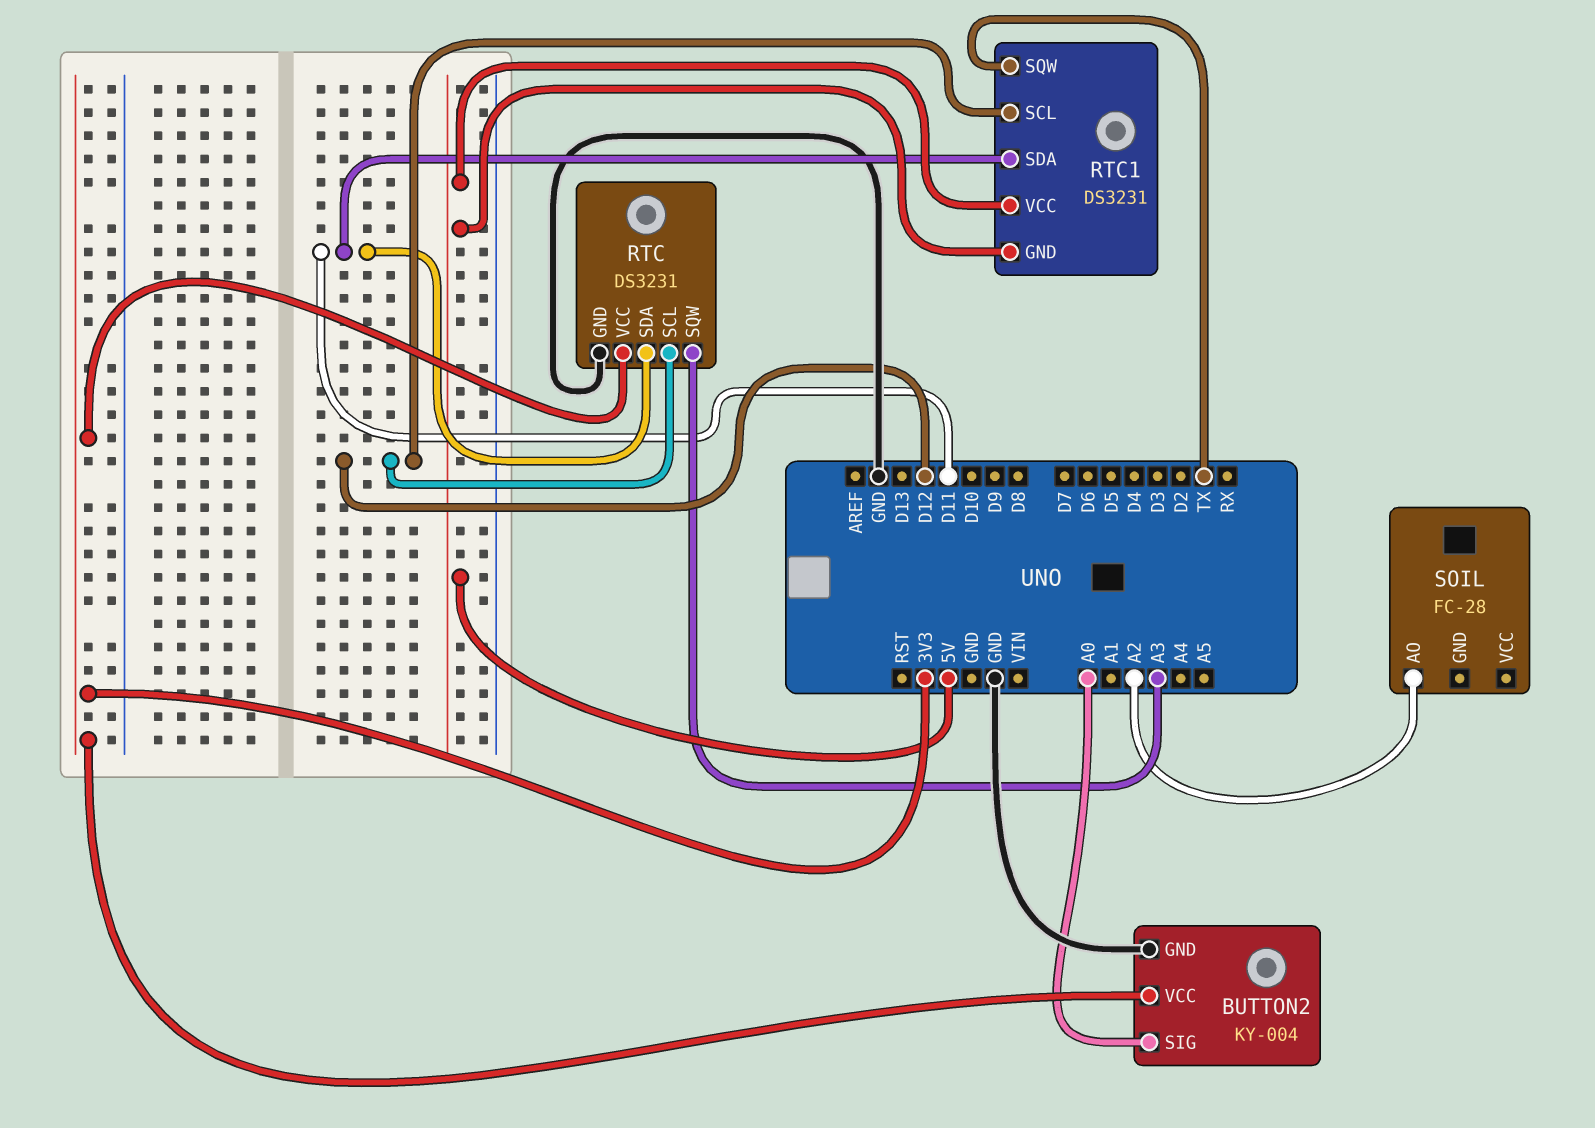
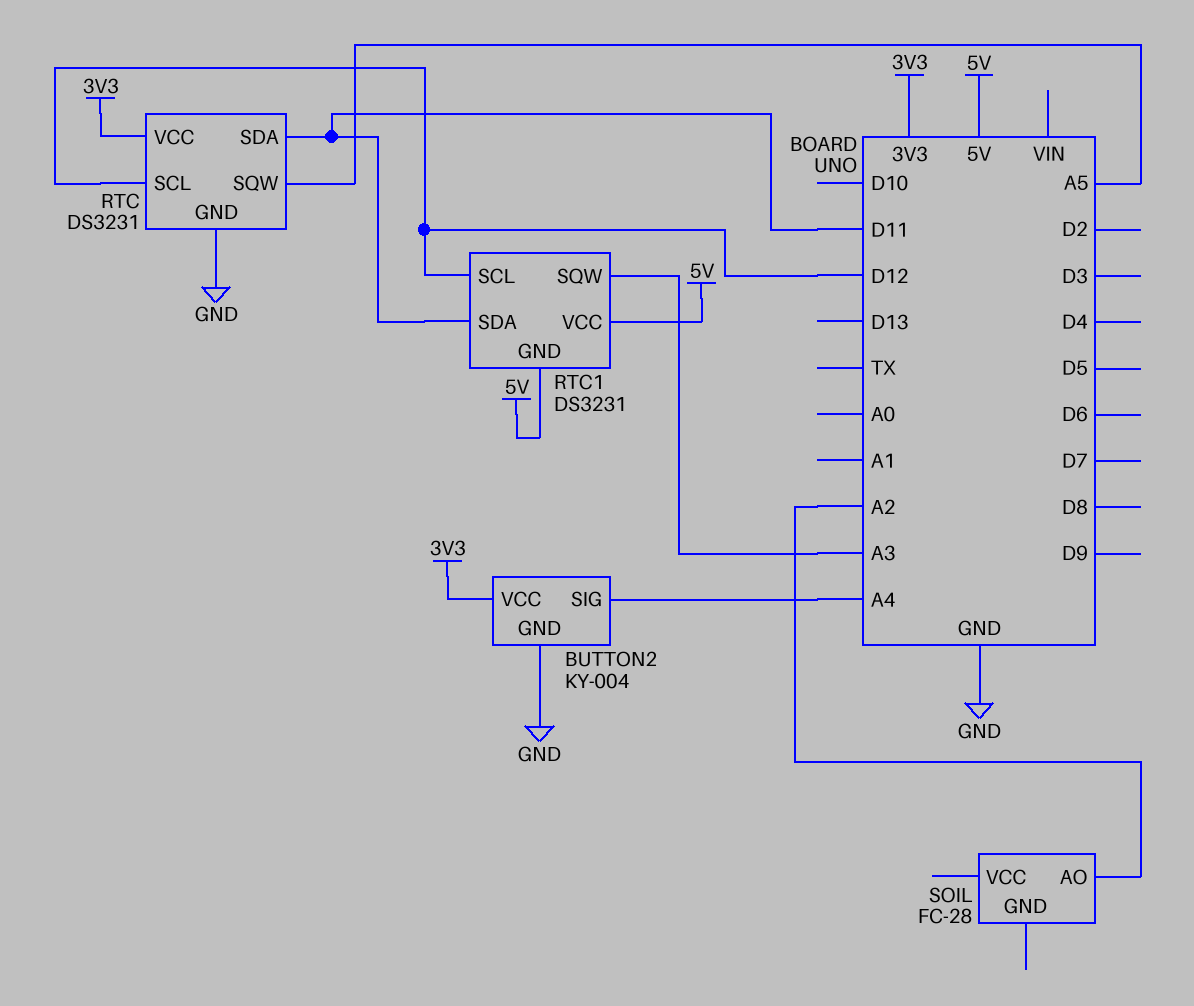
BUTTON2 pin SIG: A0 -> A4
RTC pin SQW: A3 -> A5
RTC1 pin SQW: TX -> A3

